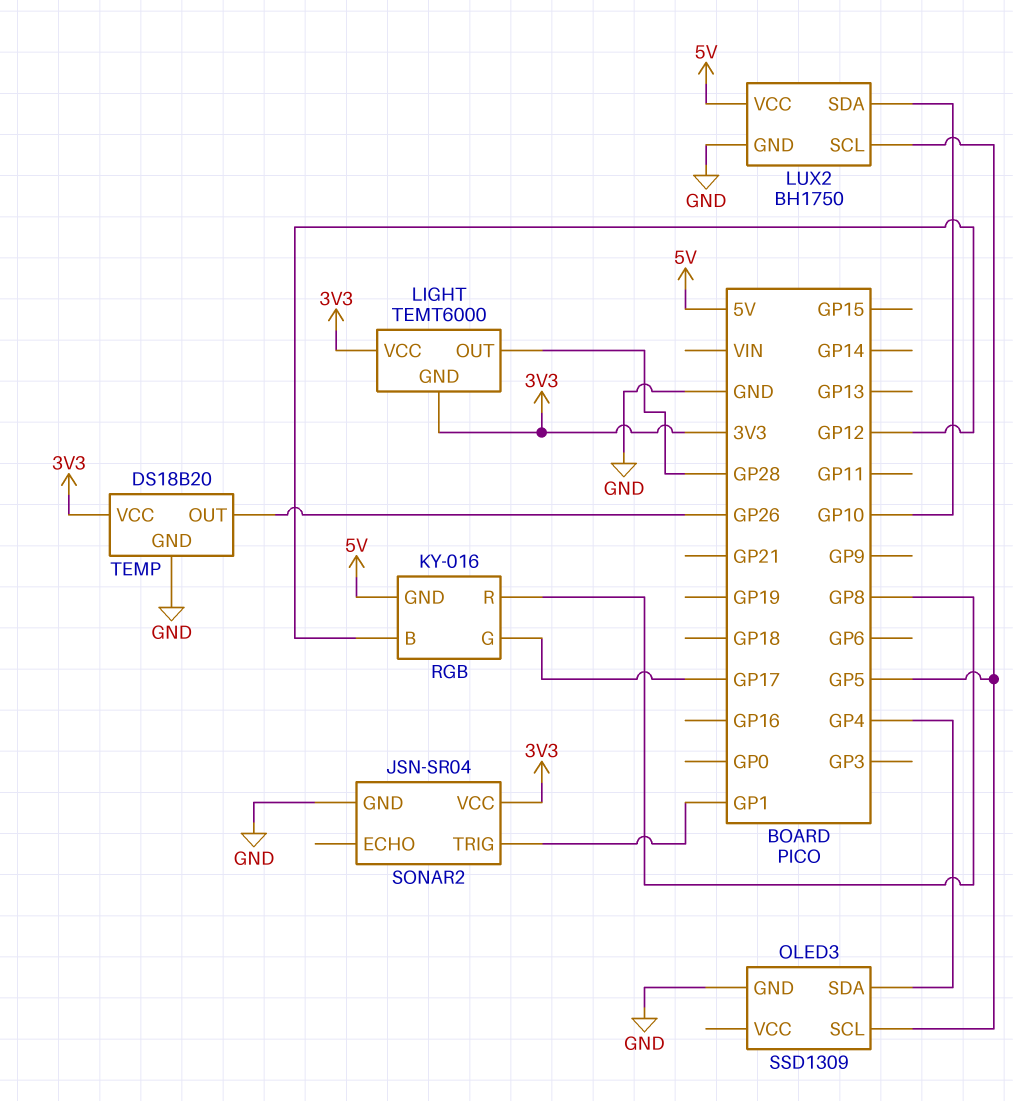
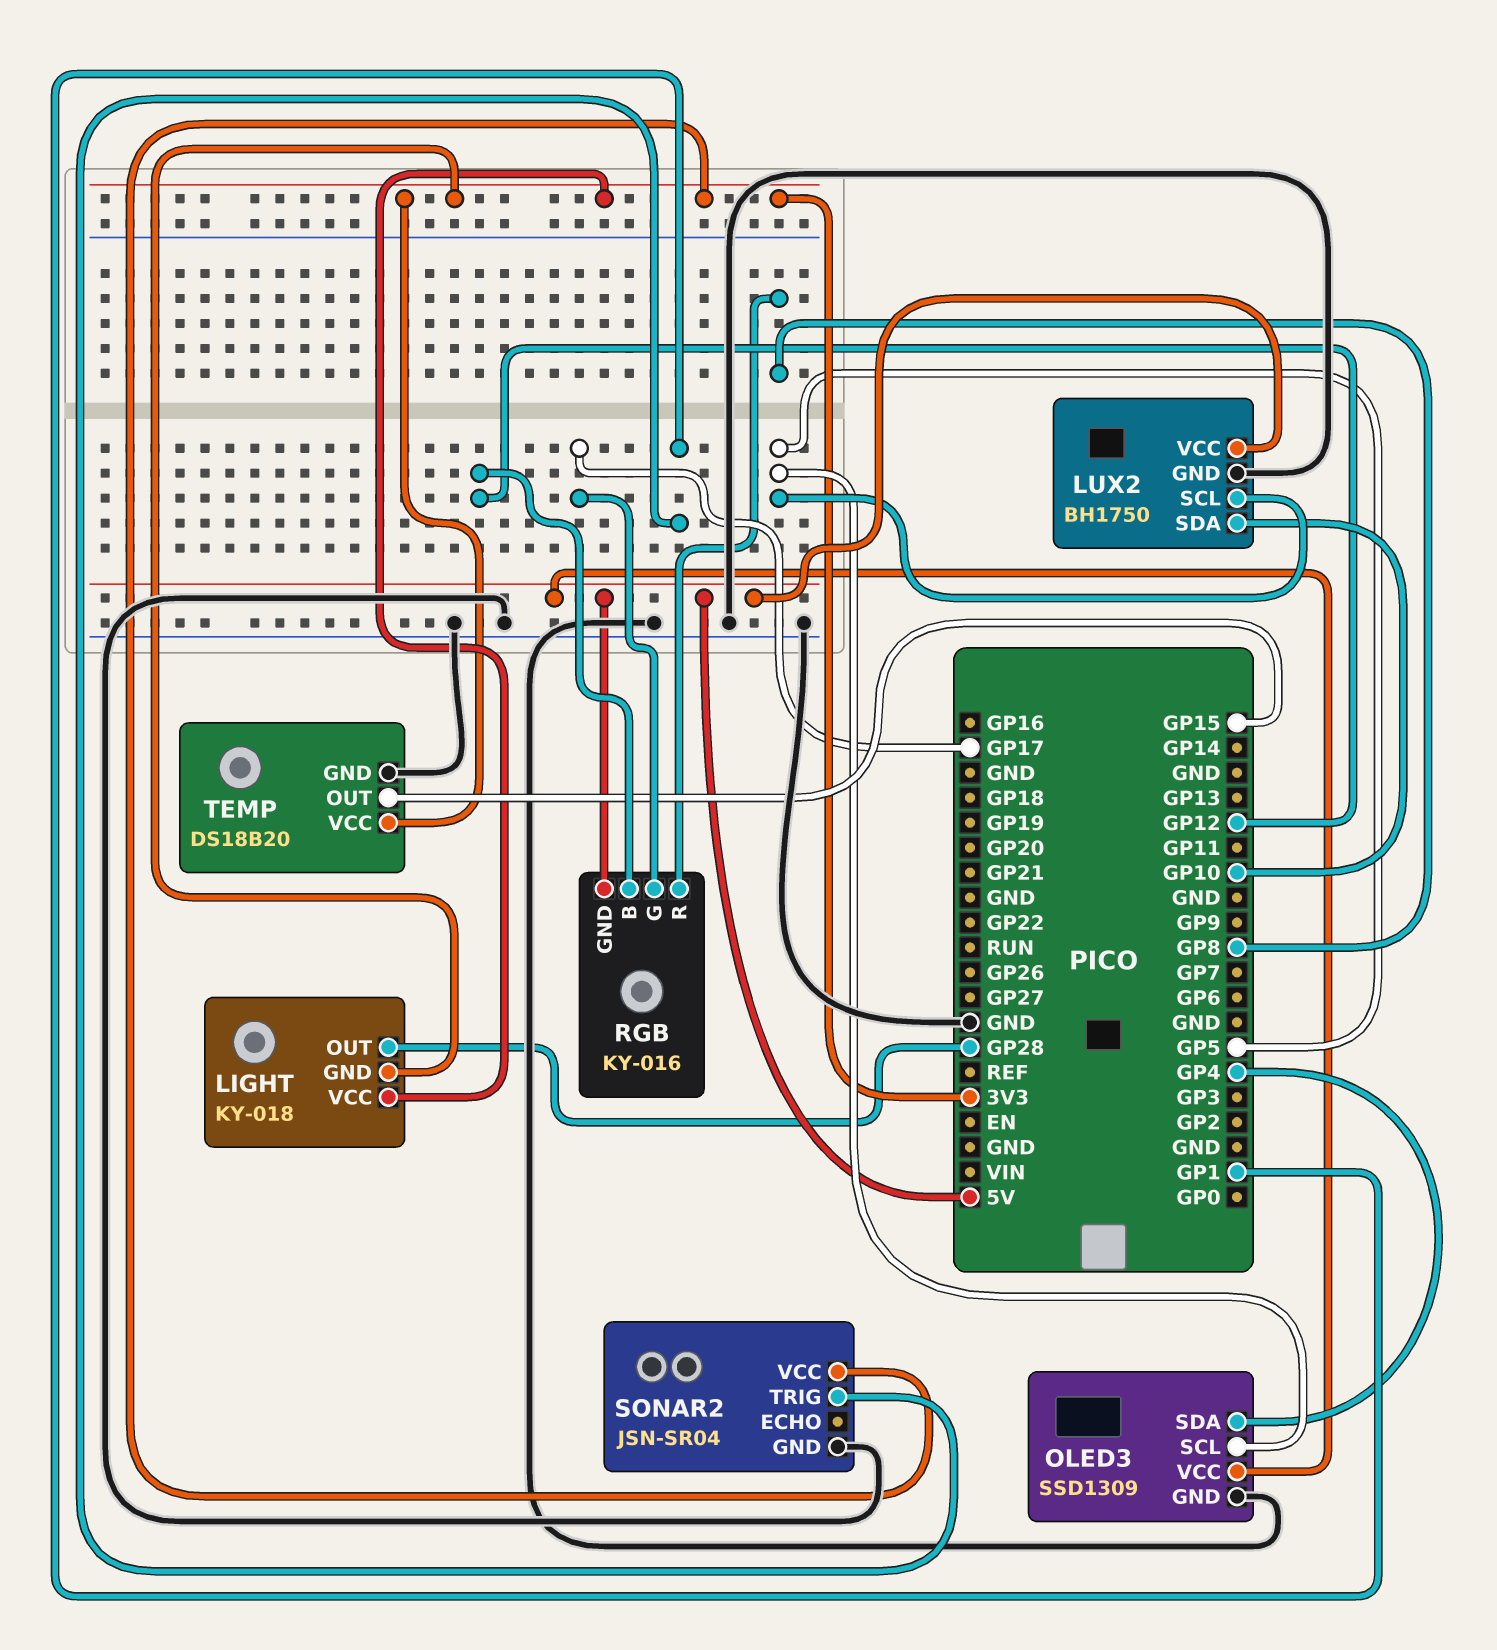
LIGHT: TEMT6000 -> KY-018
OLED3 pin VCC: none -> 5V
TEMP pin OUT: GP26 -> GP15

